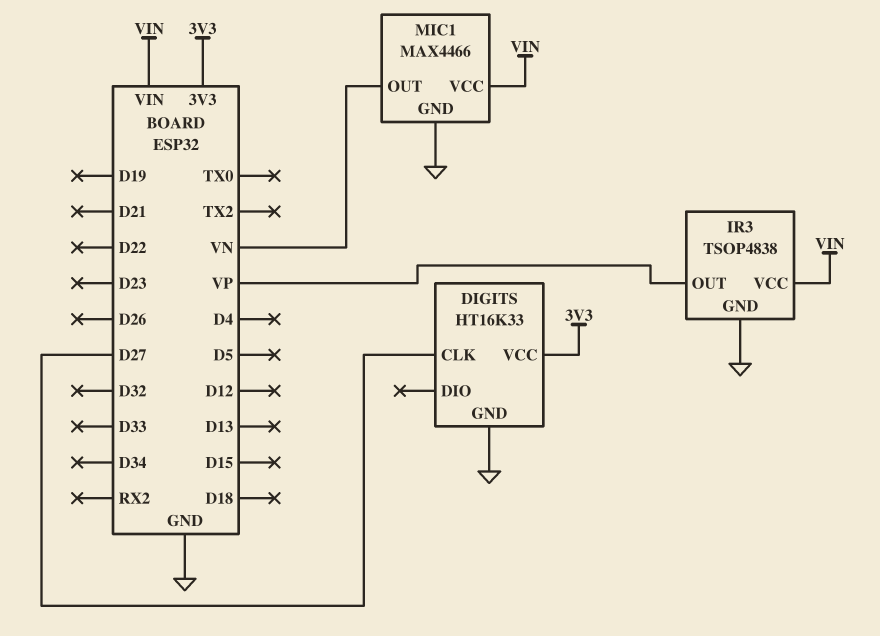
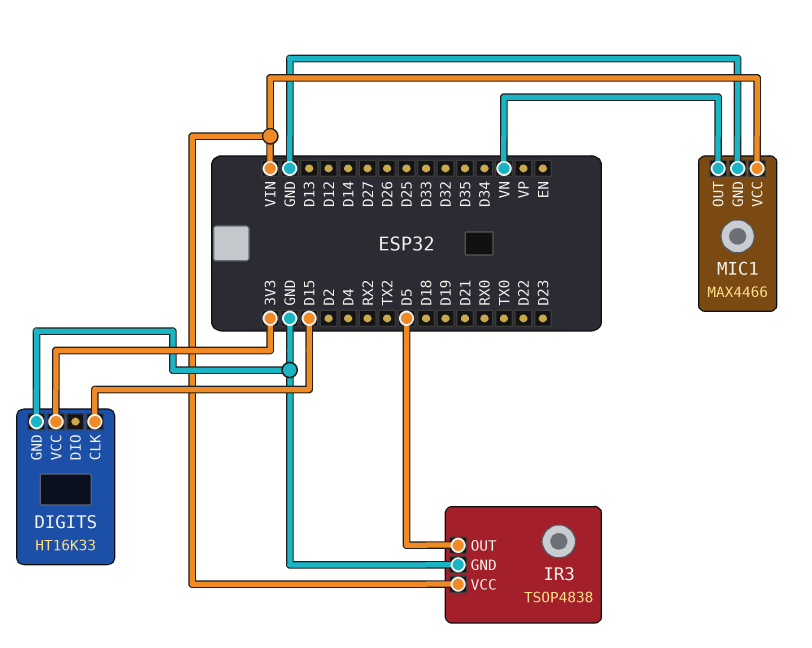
DIGITS pin CLK: D27 -> D15
IR3 pin OUT: VP -> D5

